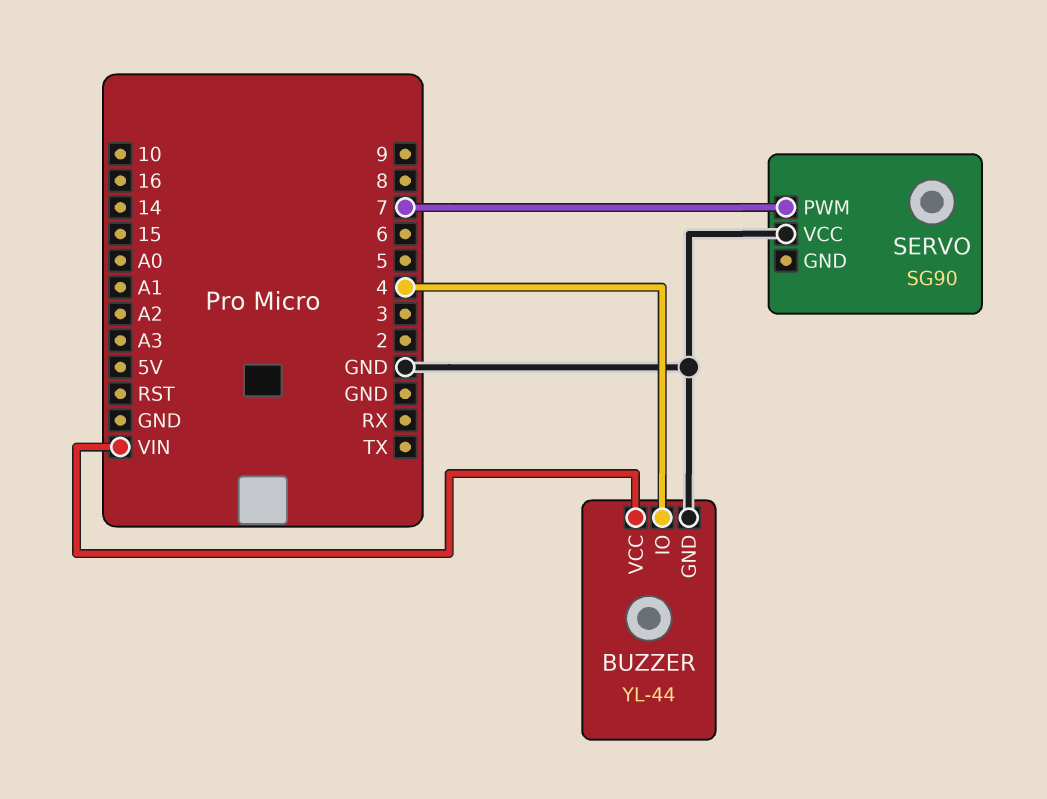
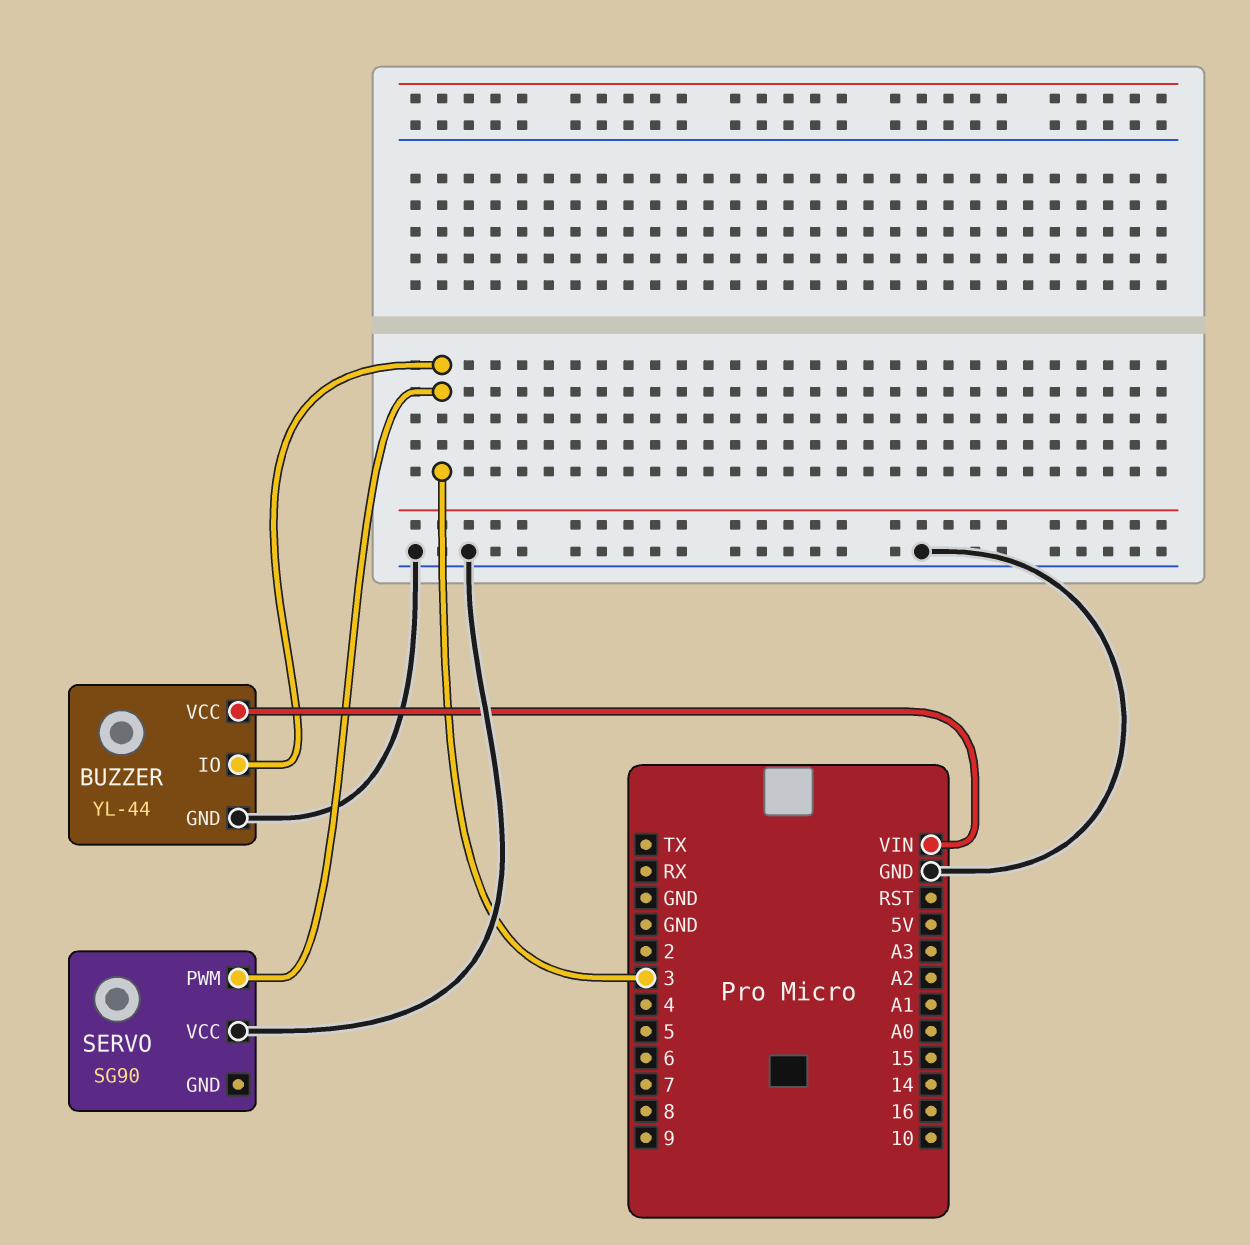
BUZZER pin IO: 4 -> 3
SERVO pin PWM: 7 -> 3

